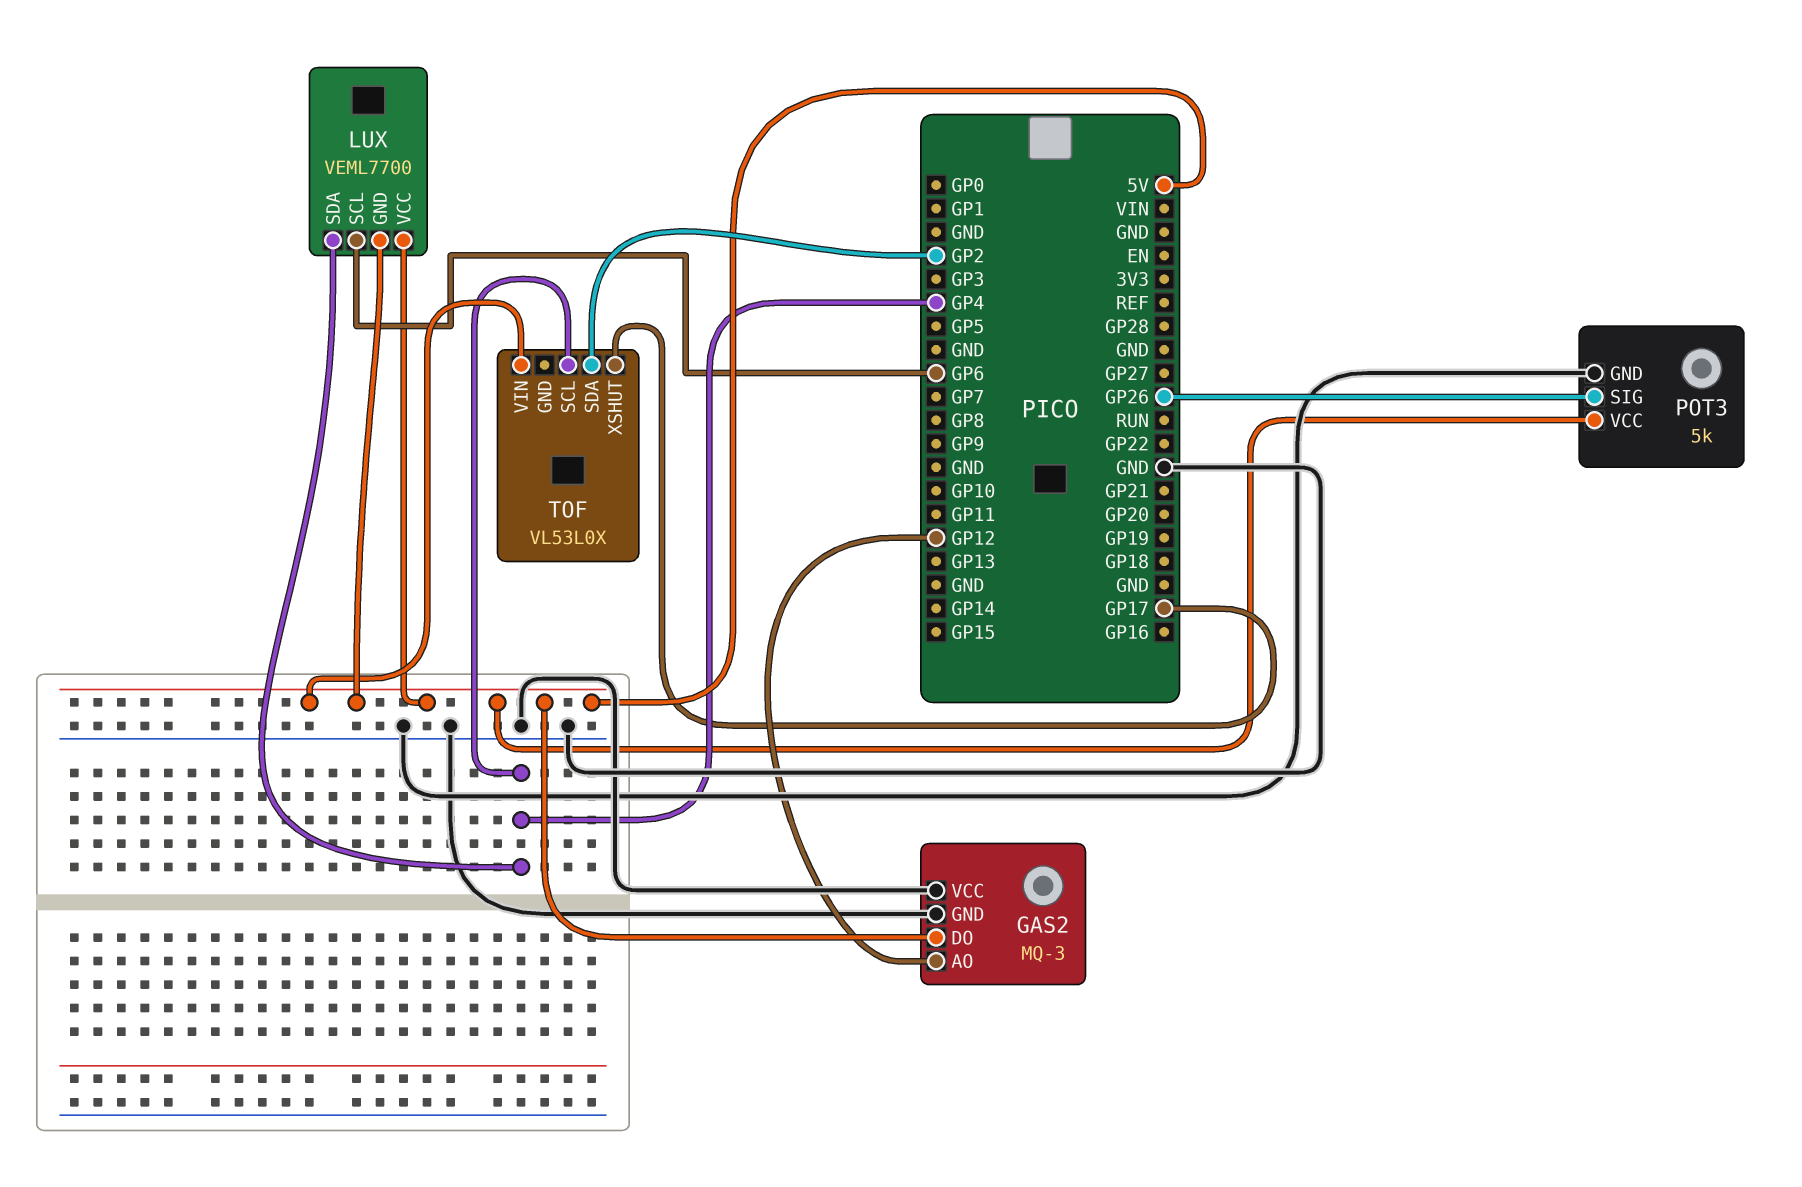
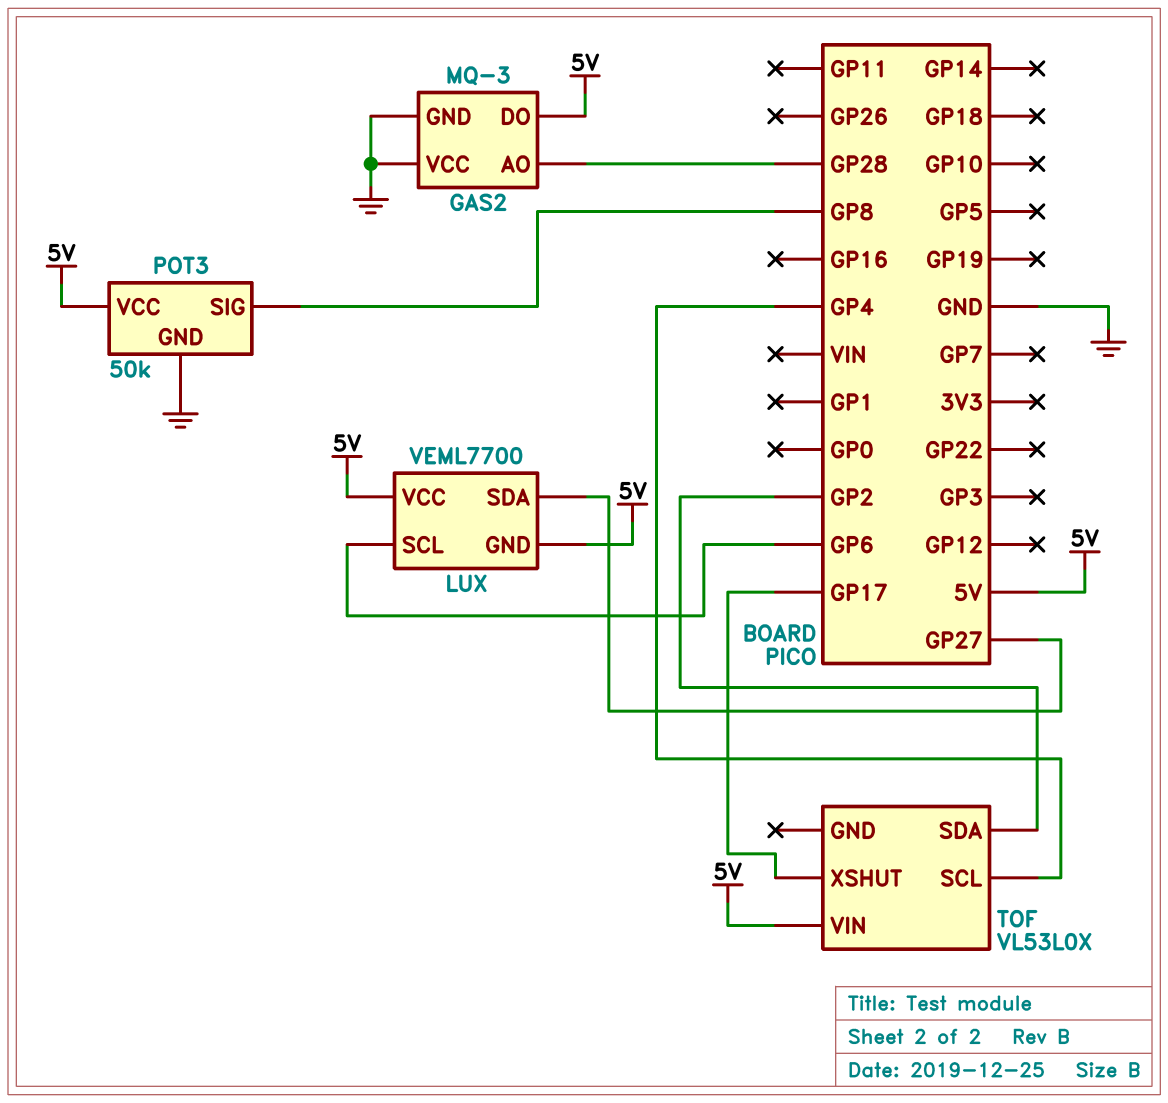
GAS2 pin AO: GP12 -> GP28
LUX pin SDA: GP4 -> GP27
POT3: 5k -> 50k
POT3 pin SIG: GP26 -> GP8

